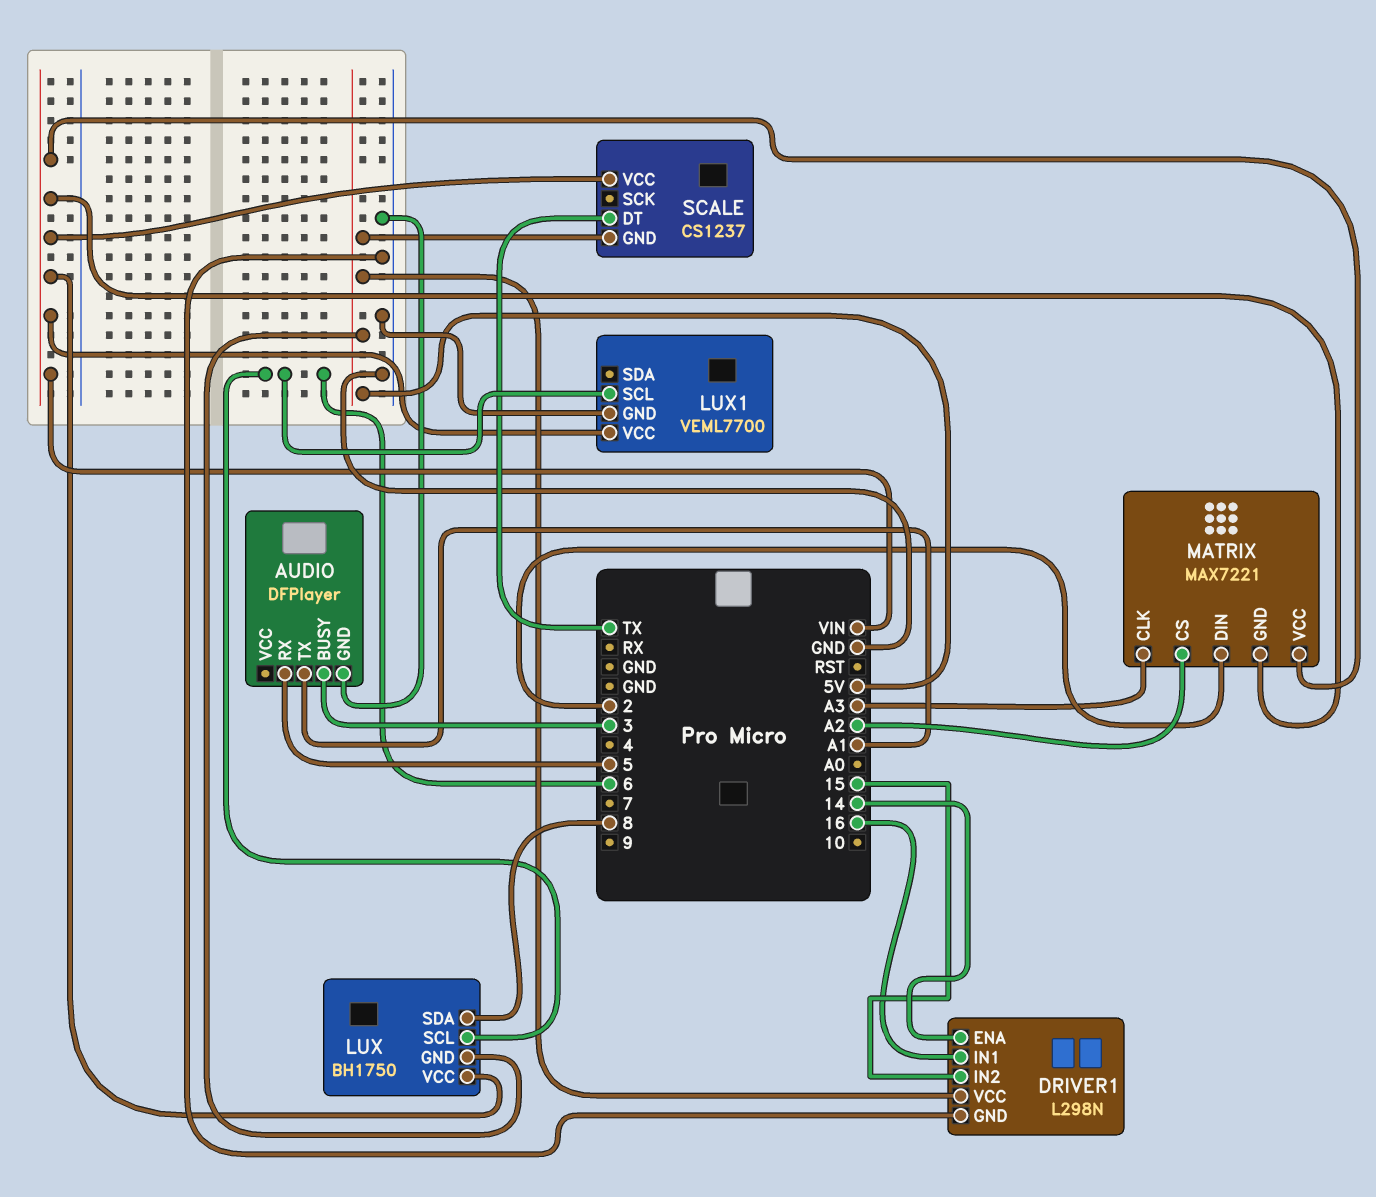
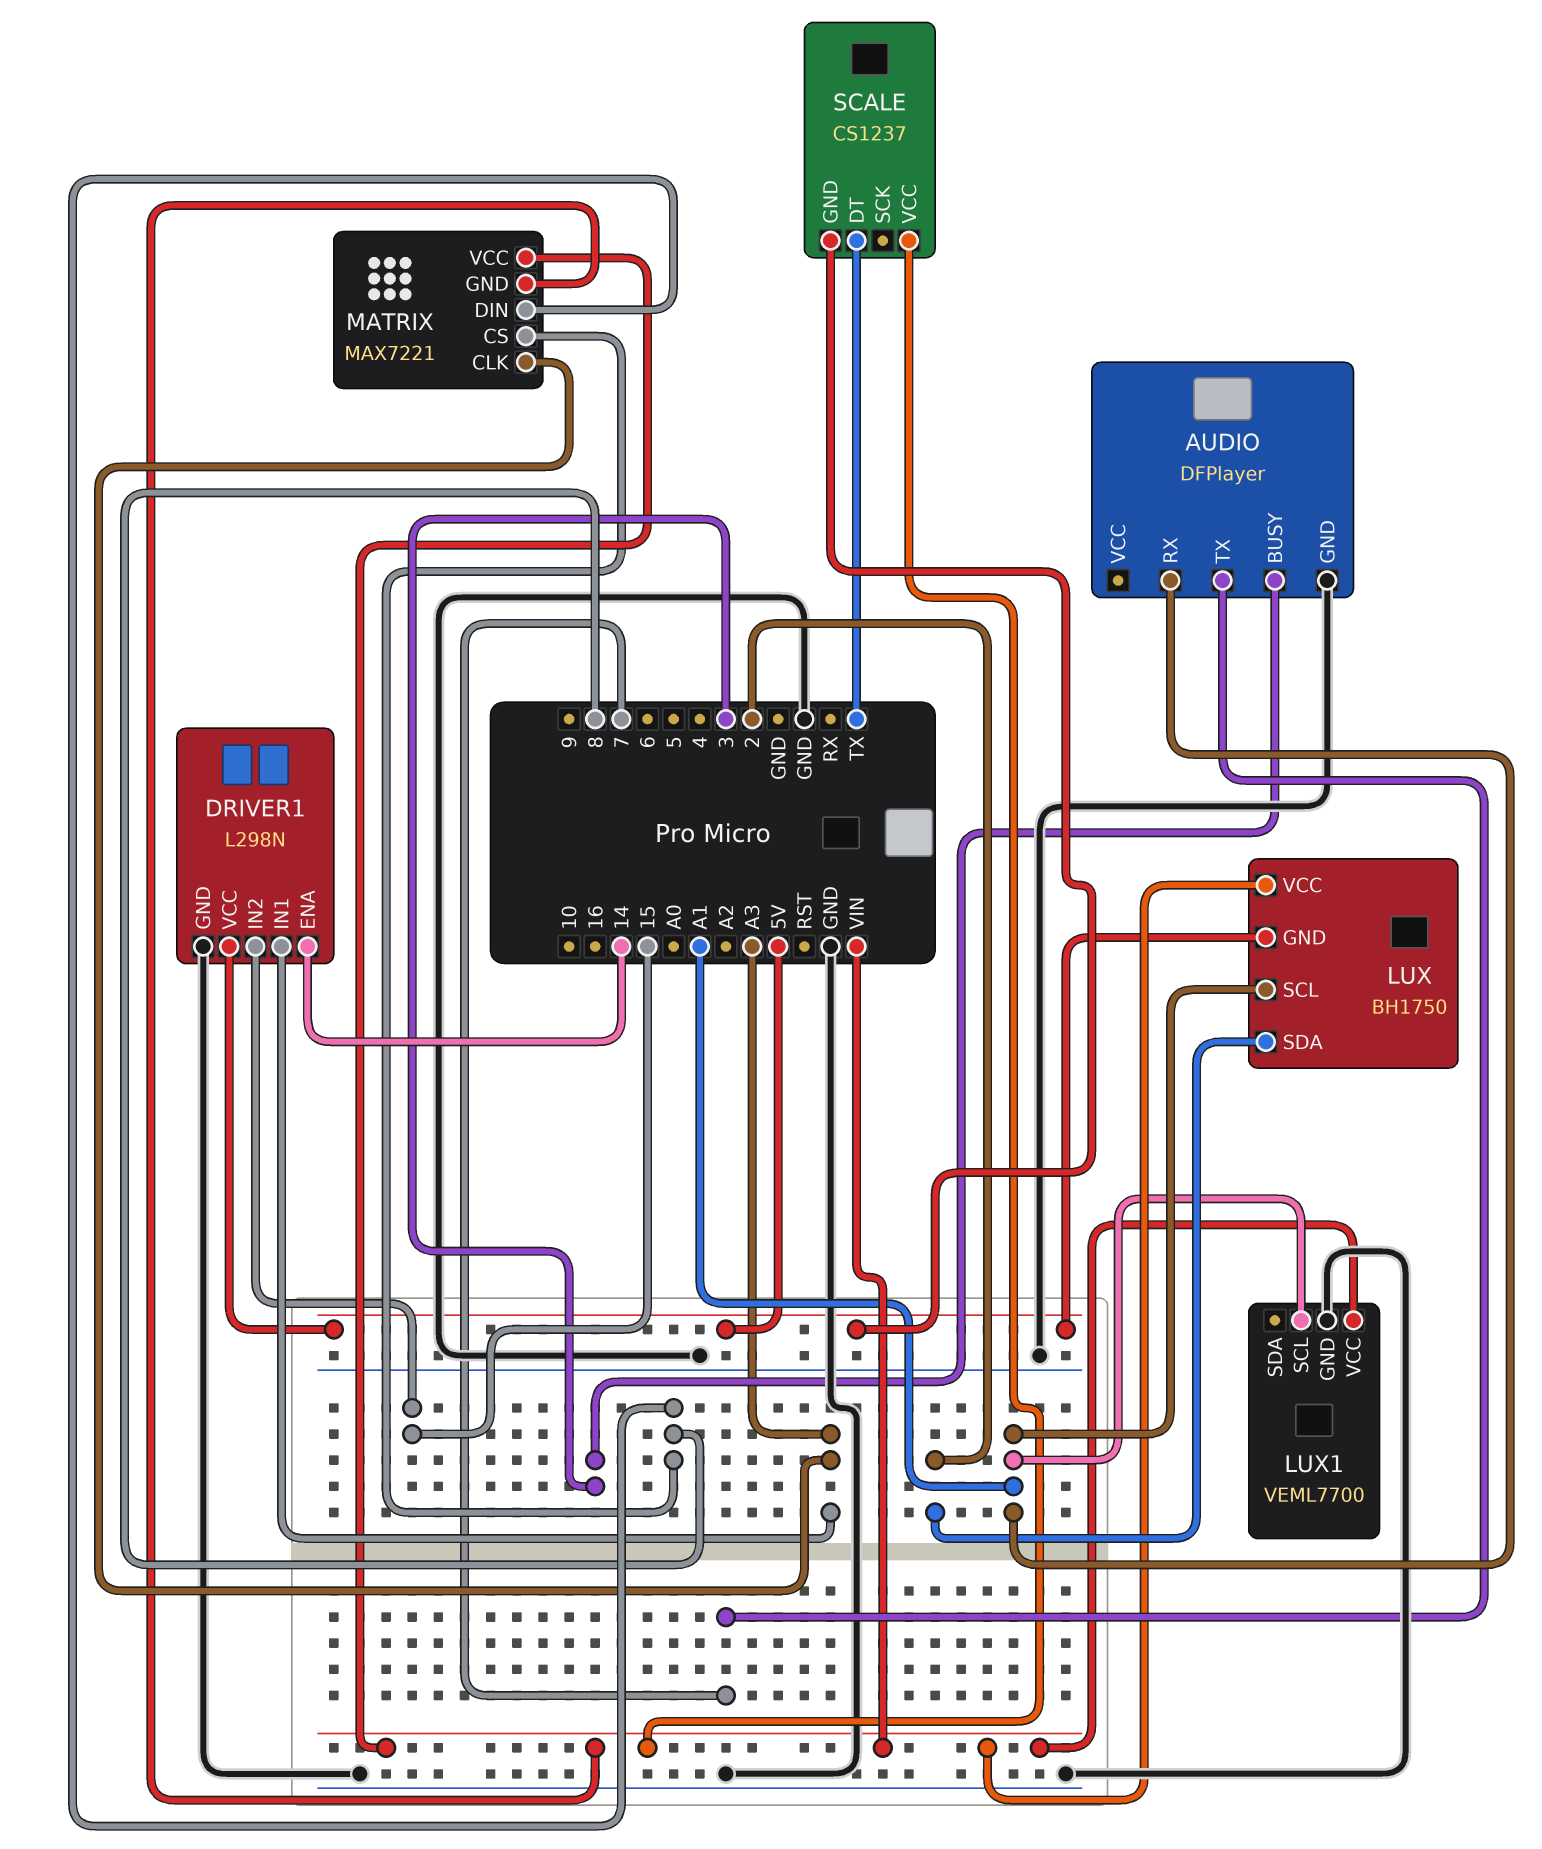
AUDIO pin RX: 5 -> A1
AUDIO pin TX: A1 -> 7
DRIVER1 pin IN1: 16 -> A3
LUX pin SCL: 6 -> A1
LUX pin SDA: 8 -> 2
LUX1 pin SCL: 6 -> A1
MATRIX pin CS: A2 -> 8
MATRIX pin DIN: 2 -> 8

